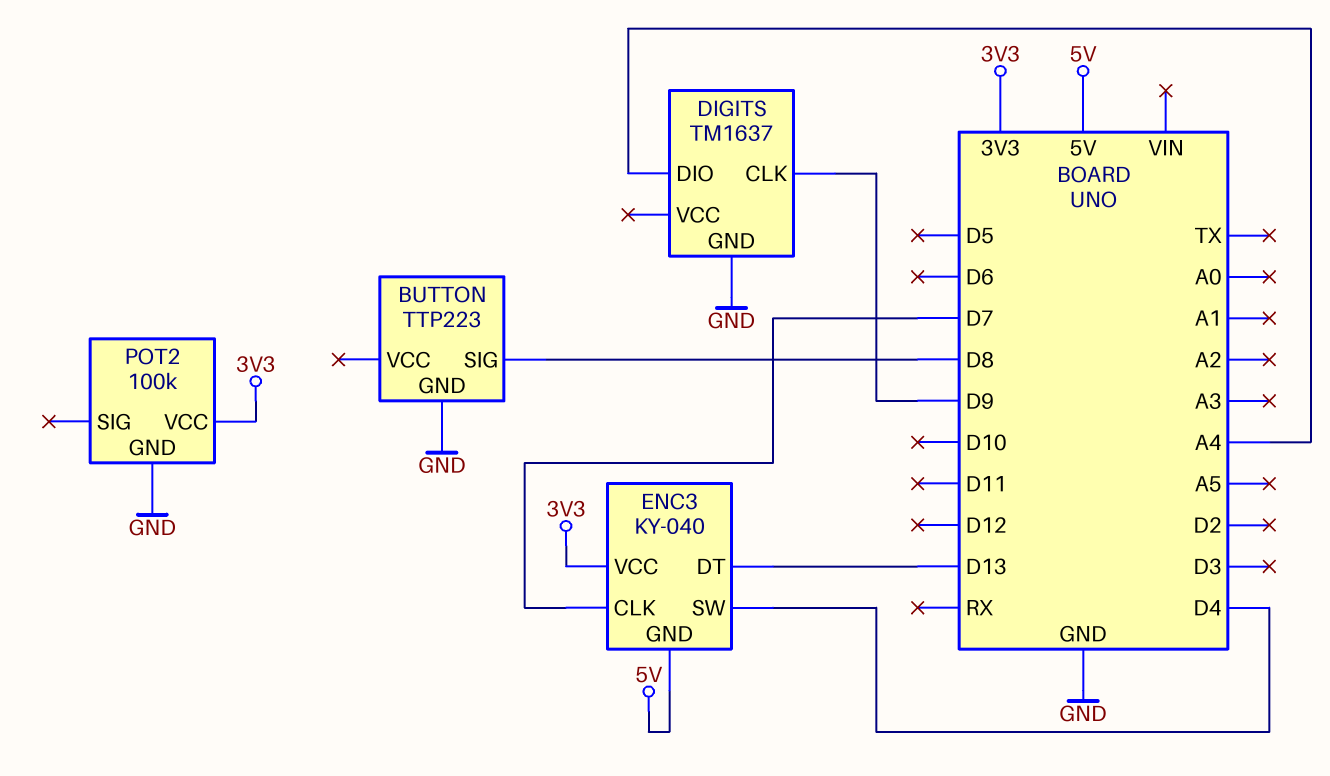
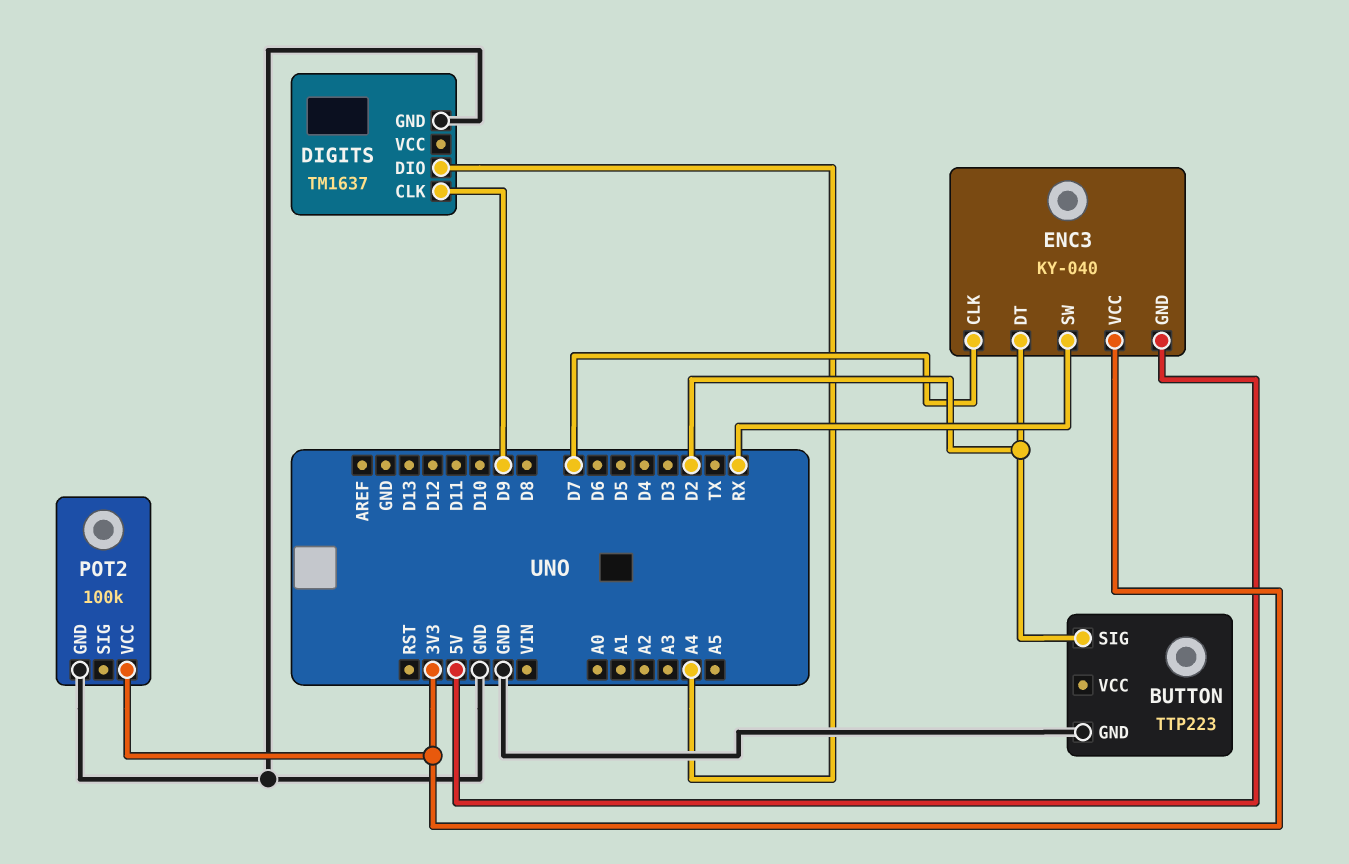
BUTTON pin SIG: D8 -> D2
ENC3 pin DT: D13 -> D2
ENC3 pin SW: D4 -> RX

